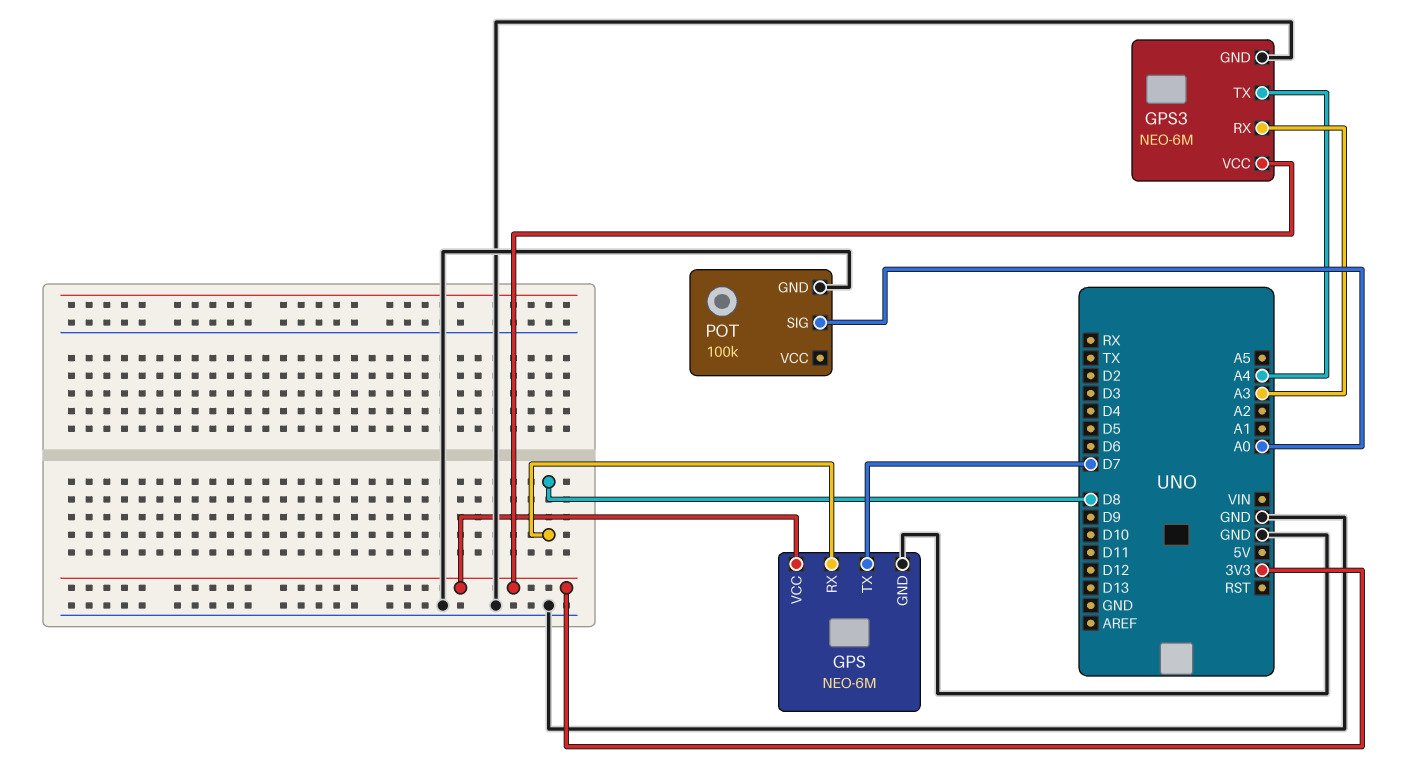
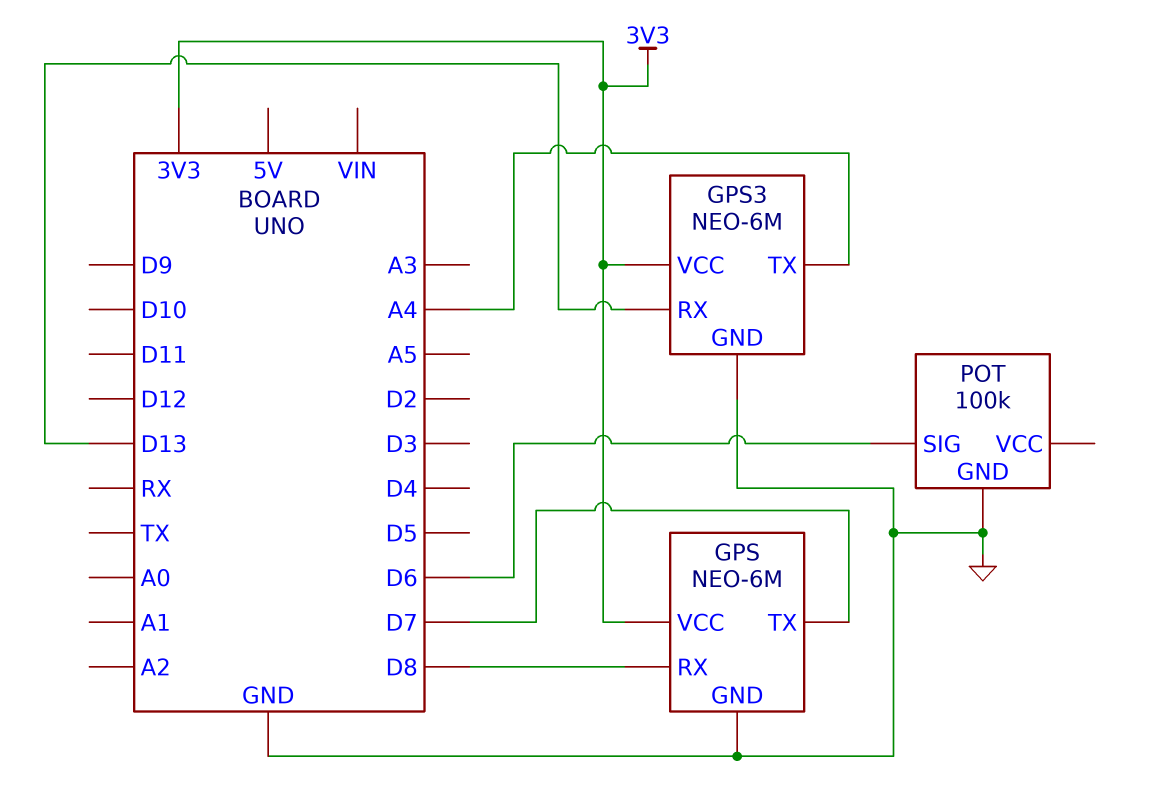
GPS3 pin RX: A3 -> D13
POT pin SIG: A0 -> D6

